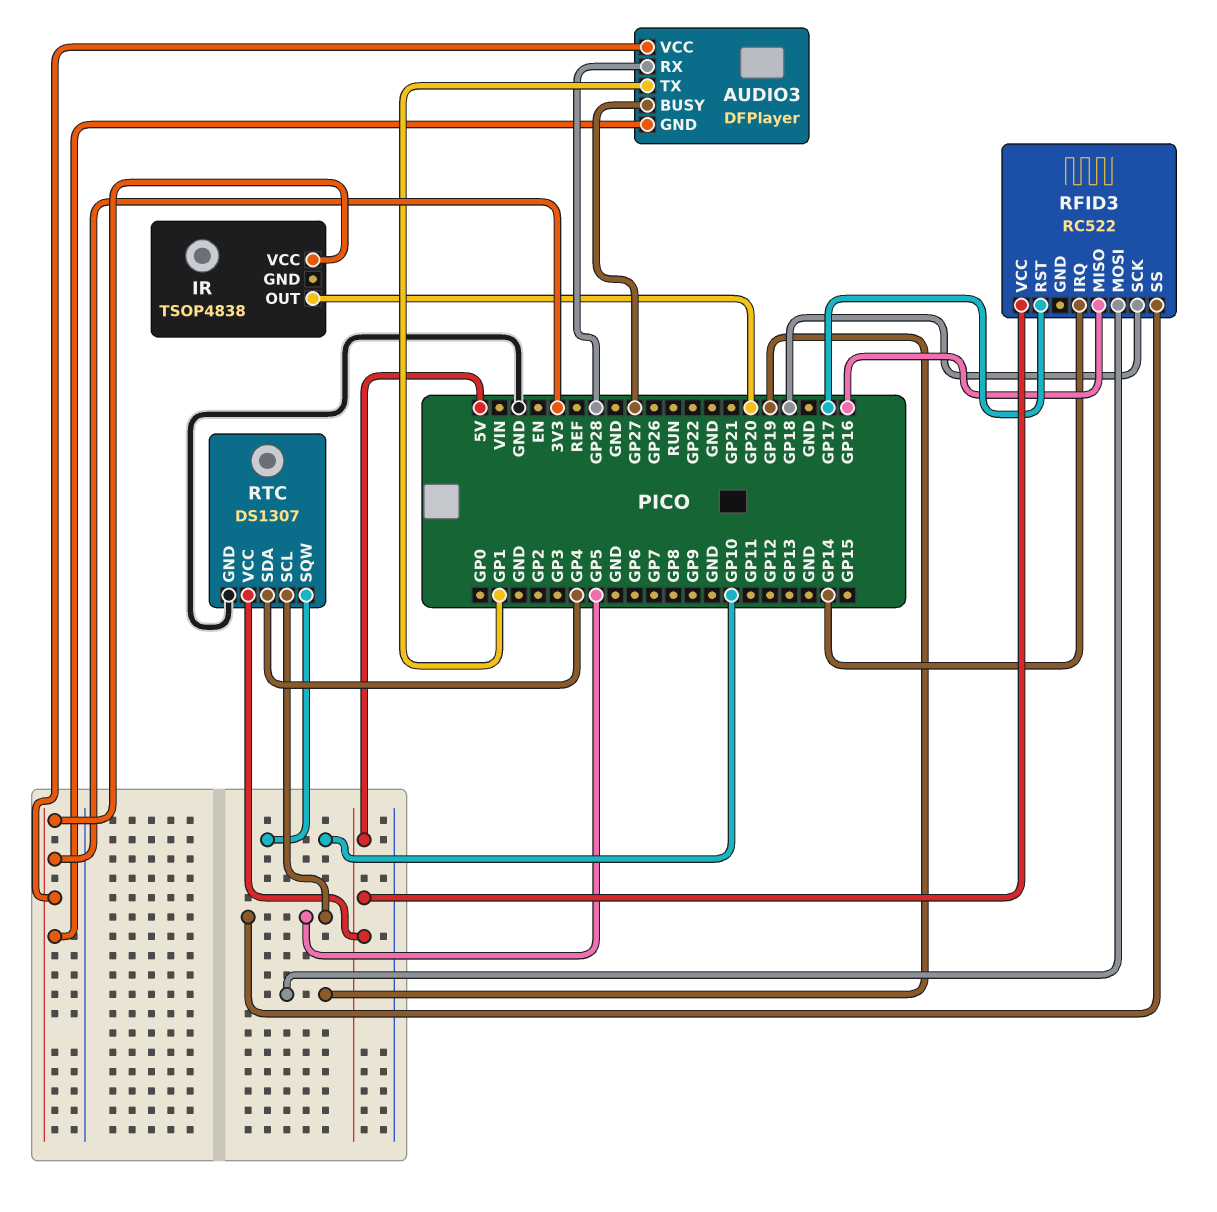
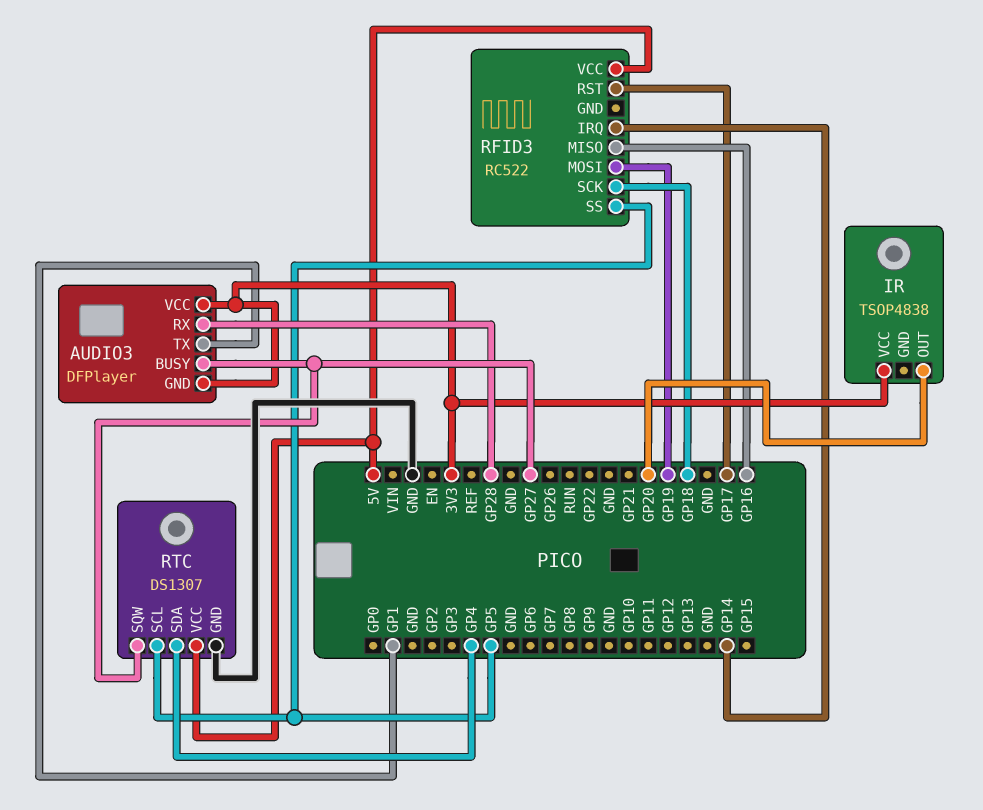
RTC pin SQW: GP10 -> GP27

